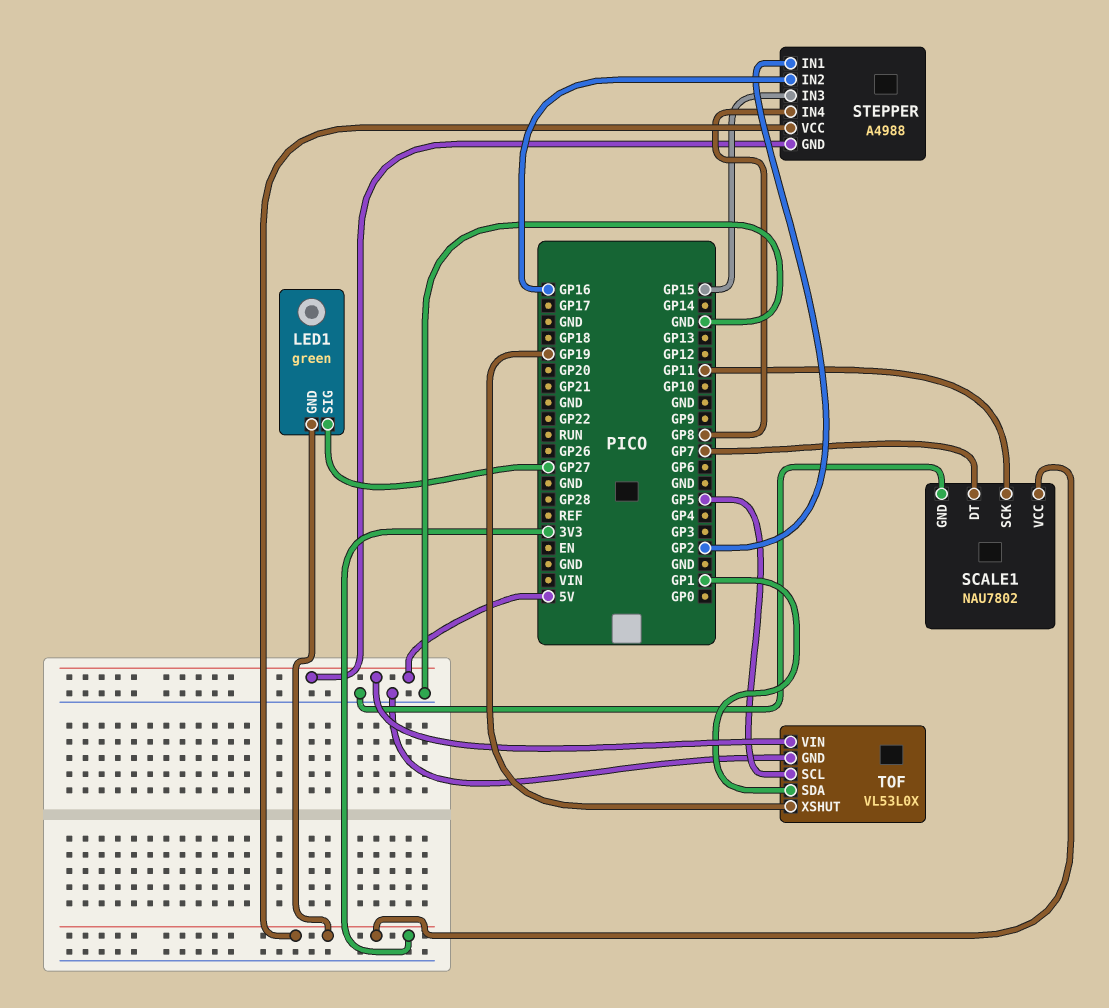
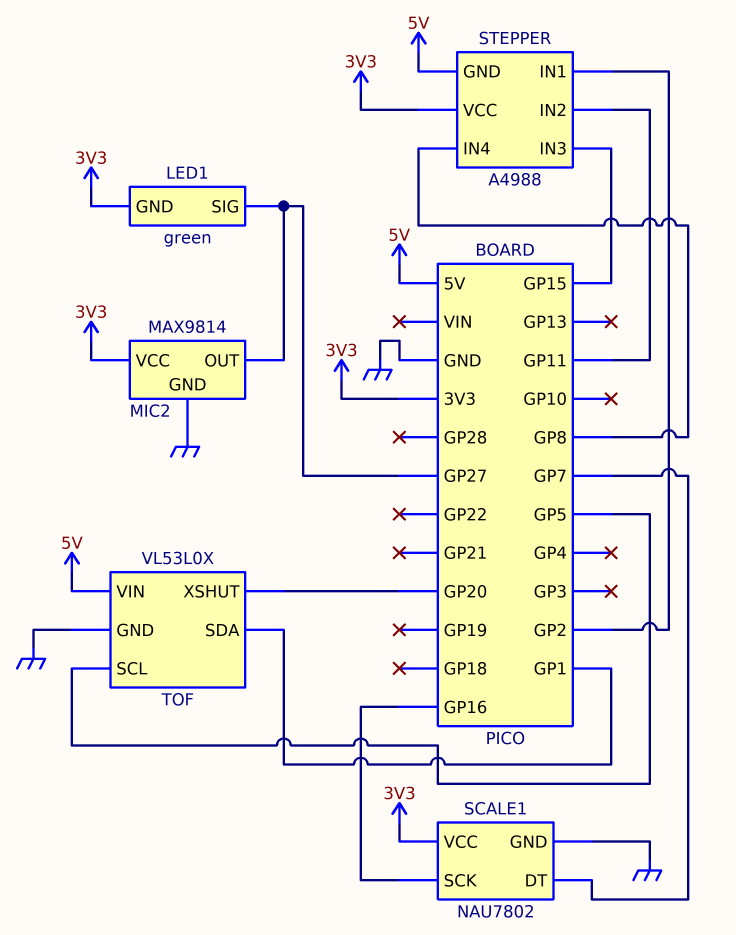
MIC2: none -> MAX9814
MIC2 pin GND: none -> GND
MIC2 pin OUT: none -> GP27
MIC2 pin VCC: none -> 3V3
SCALE1 pin SCK: GP11 -> GP16
STEPPER pin IN2: GP16 -> GP11
TOF pin XSHUT: GP19 -> GP20

